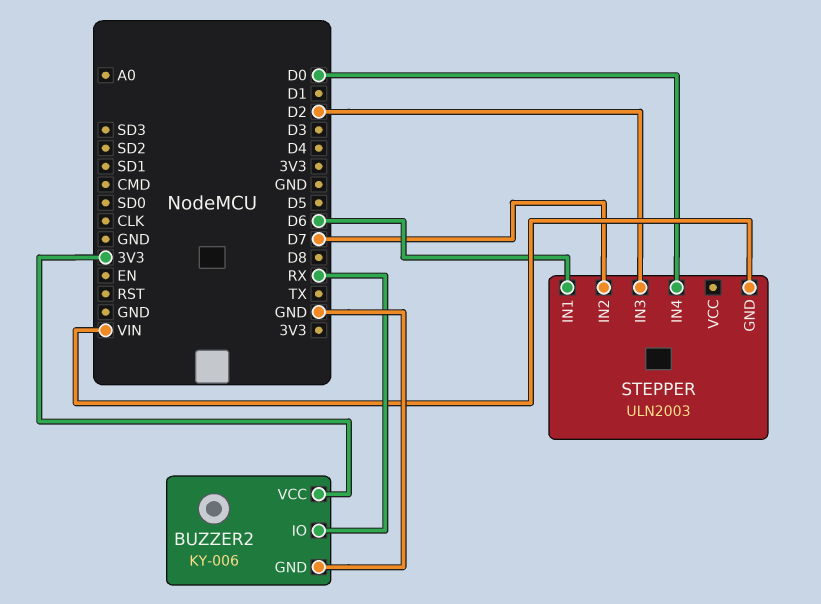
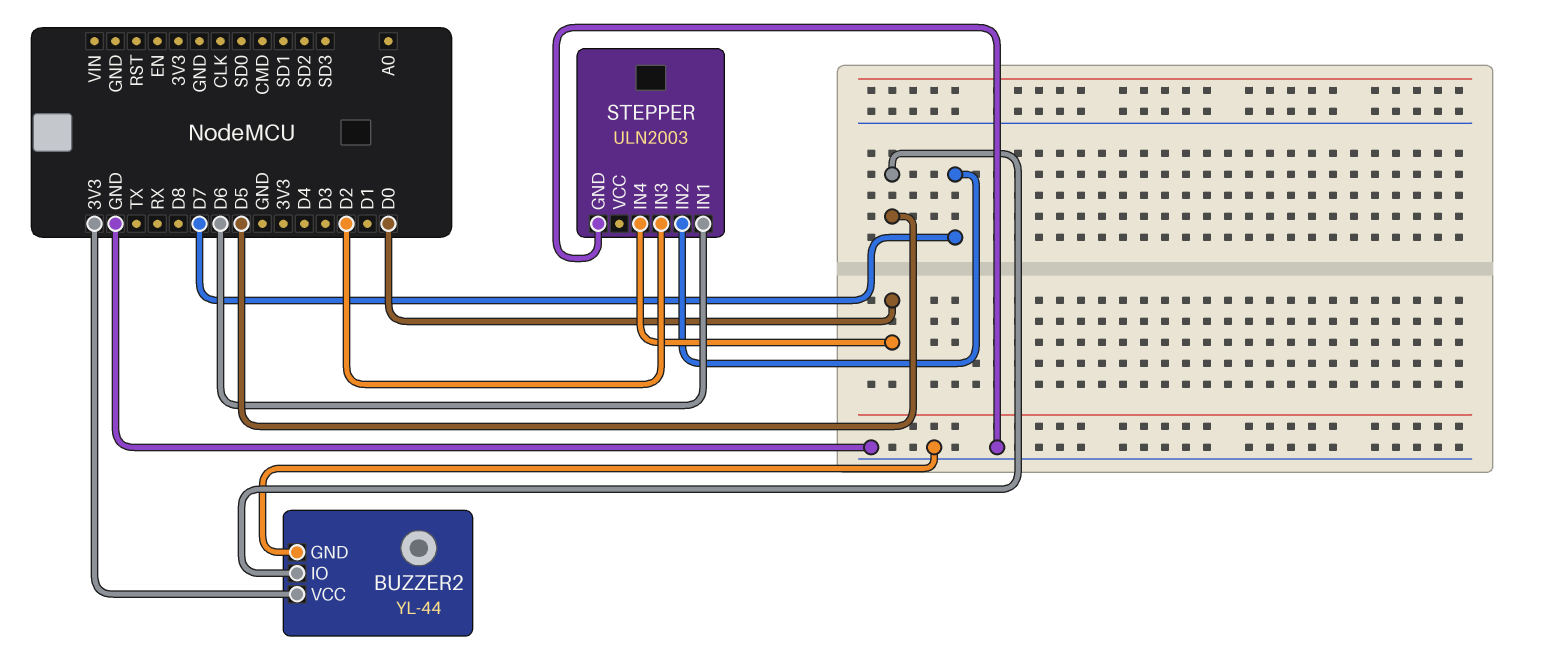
BUZZER2: KY-006 -> YL-44
BUZZER2 pin IO: RX -> D5
STEPPER pin GND: VIN -> GND

